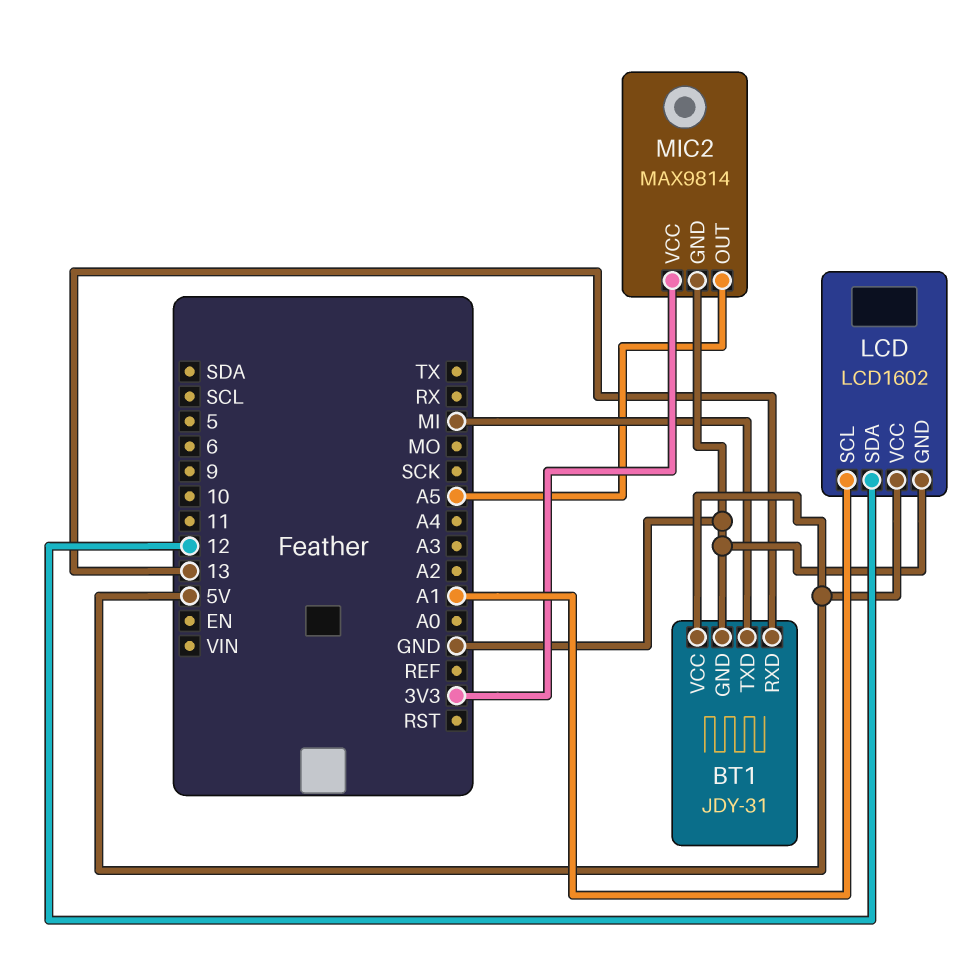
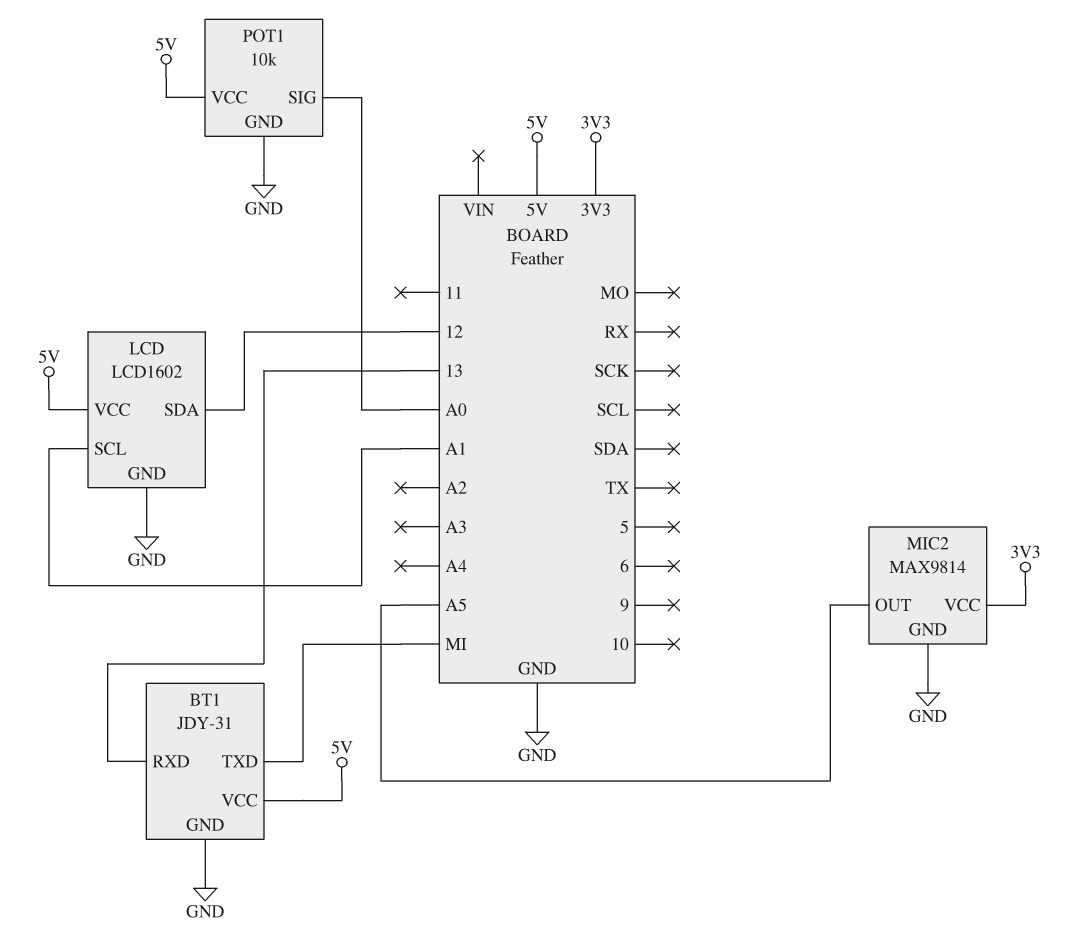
POT1: none -> 10k
POT1 pin GND: none -> GND
POT1 pin SIG: none -> A0
POT1 pin VCC: none -> 5V

